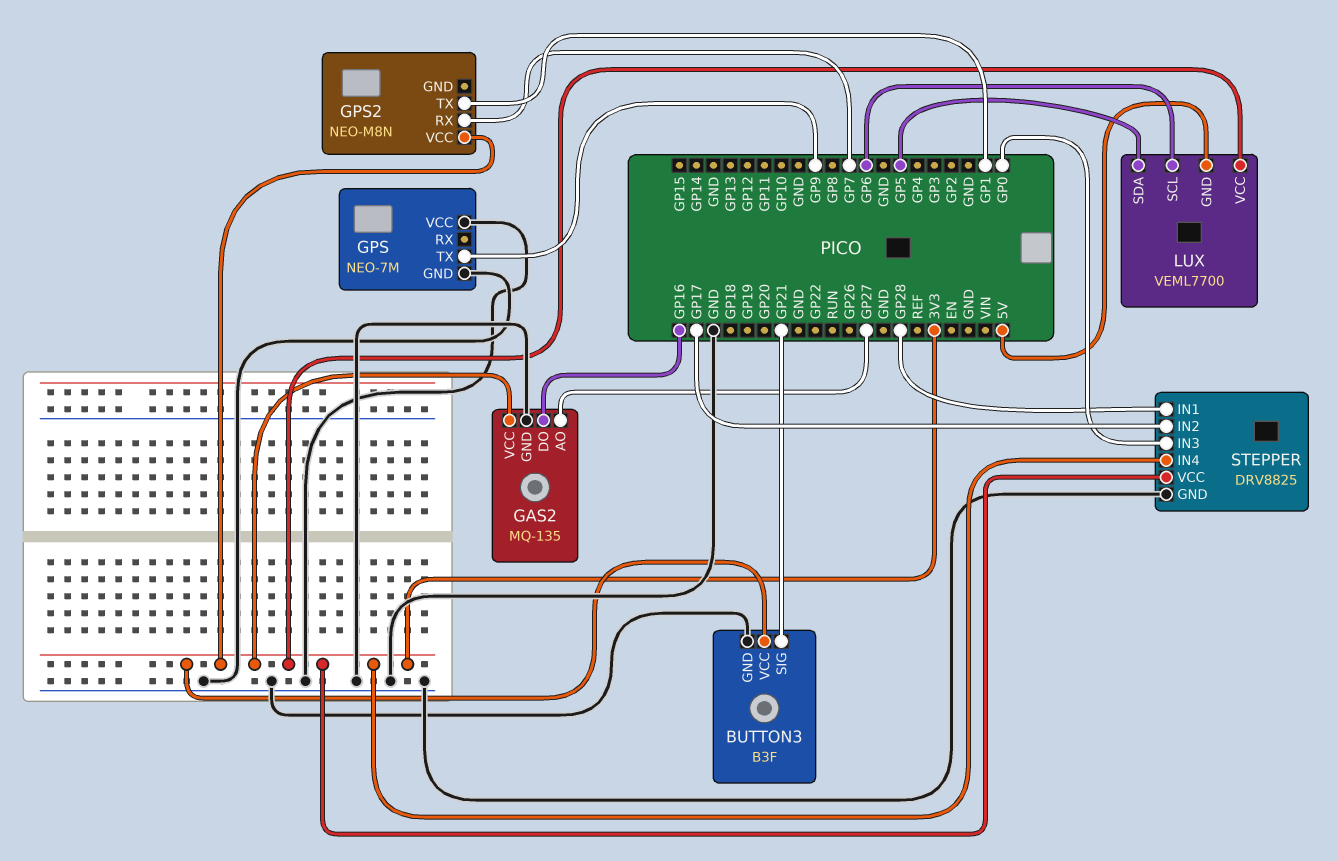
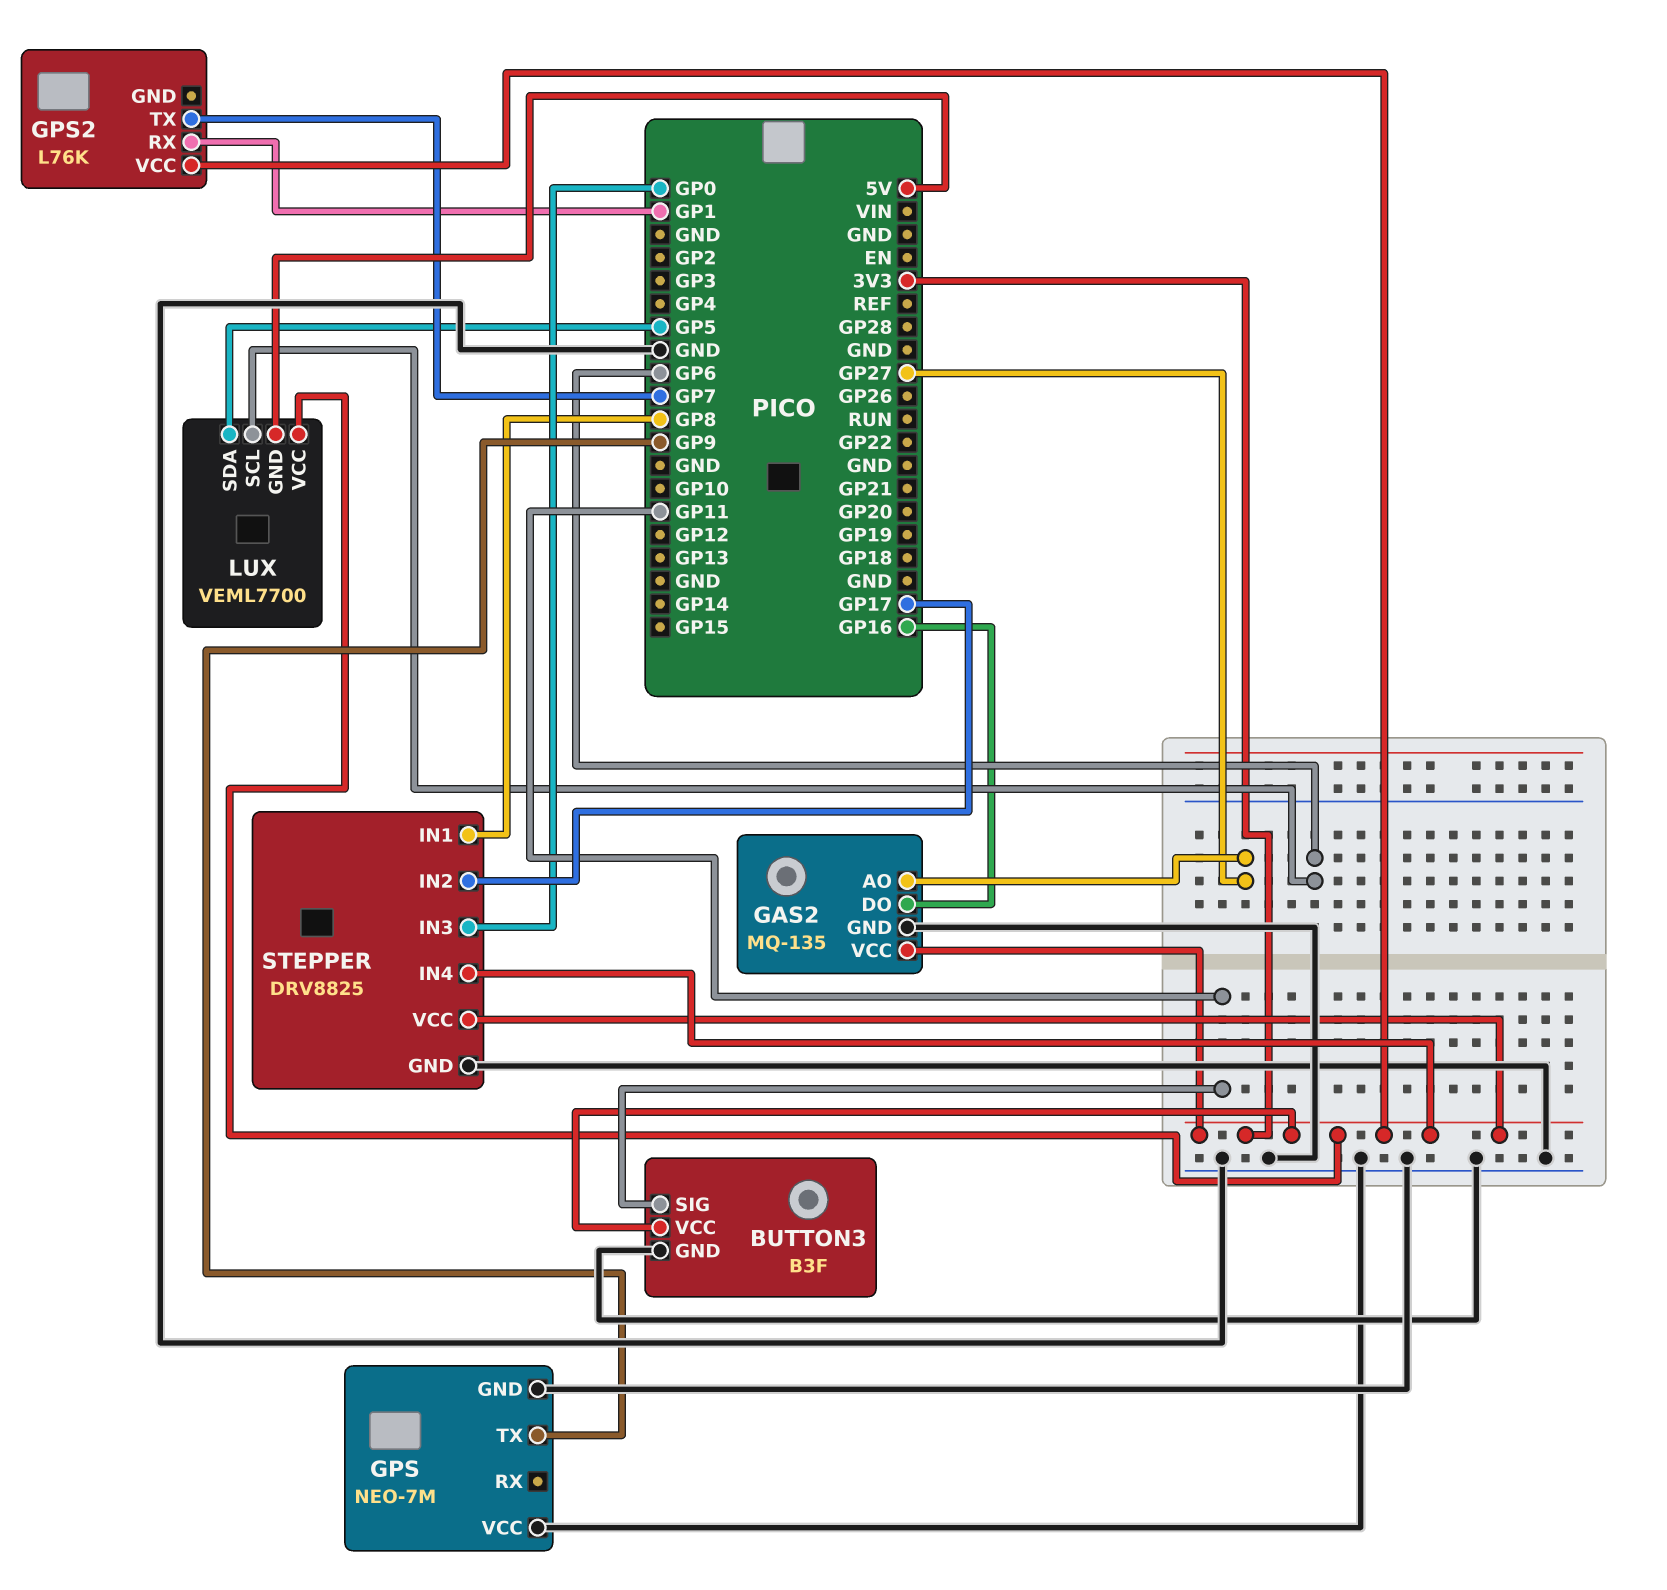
BUTTON3 pin SIG: GP21 -> GP11
GPS2: NEO-M8N -> L76K
GPS2 pin RX: GP7 -> GP1
GPS2 pin TX: GP1 -> GP7
STEPPER pin IN1: GP28 -> GP8

